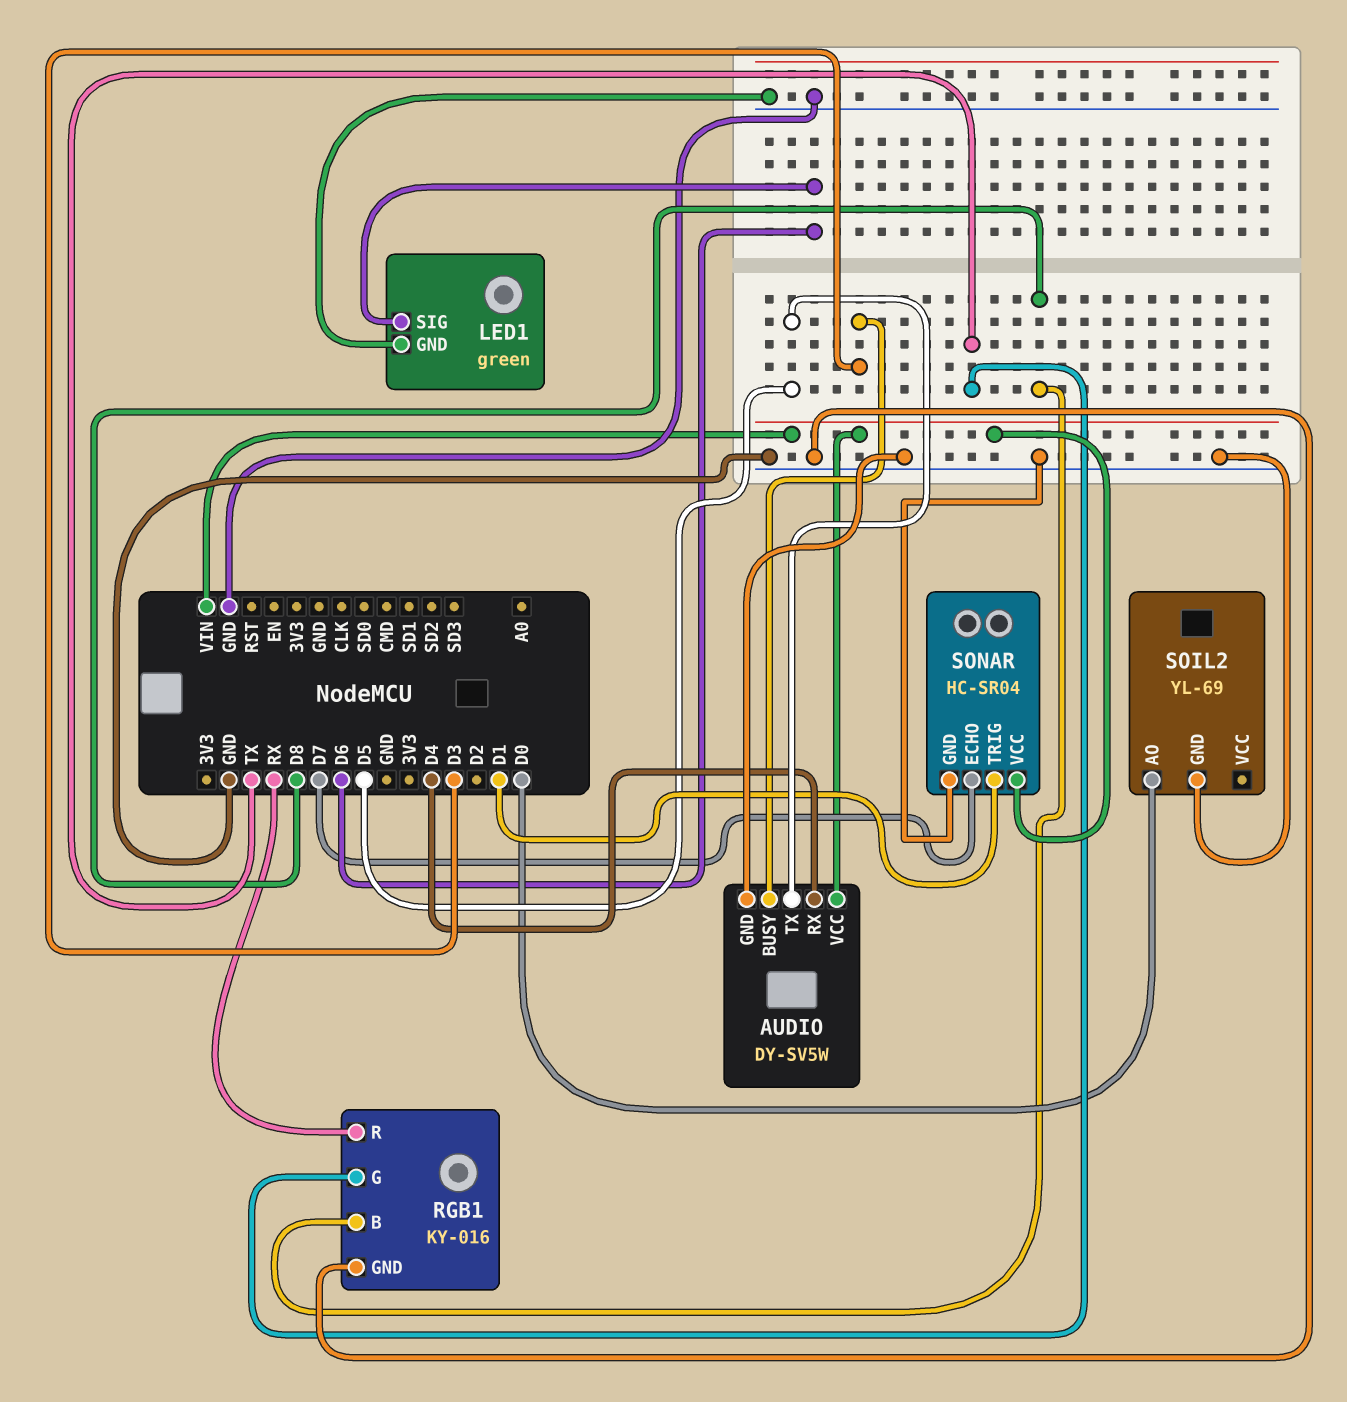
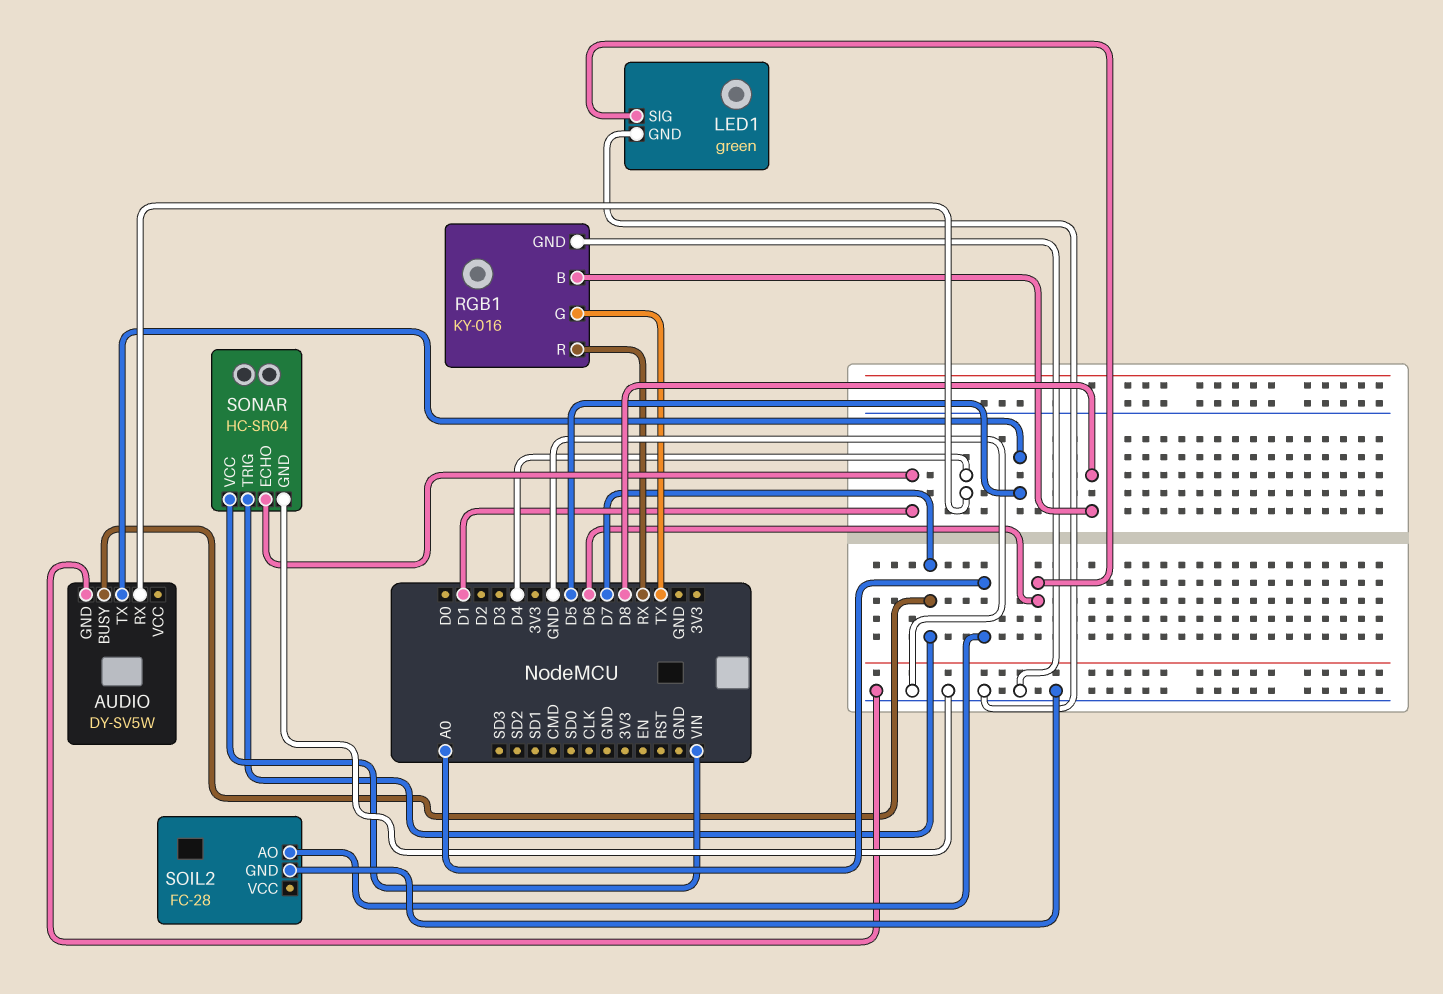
AUDIO pin BUSY: D3 -> D7
AUDIO pin VCC: VIN -> none
SOIL2: YL-69 -> FC-28
SOIL2 pin AO: D0 -> A0
SONAR pin ECHO: D7 -> D1
SONAR pin TRIG: D1 -> D7

